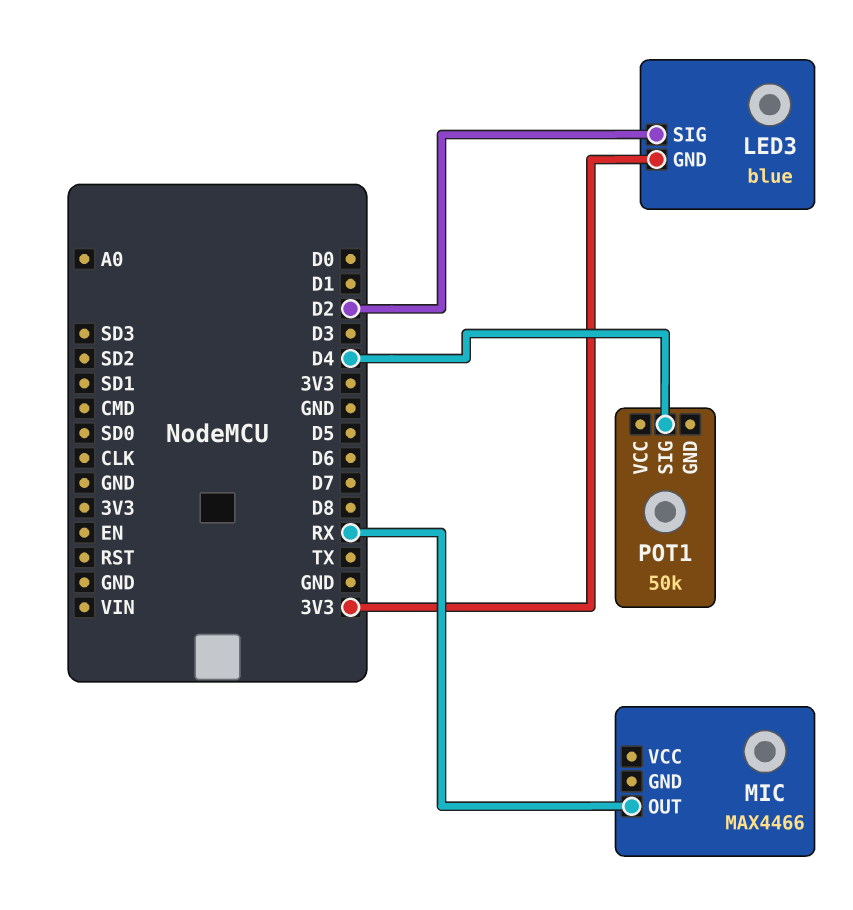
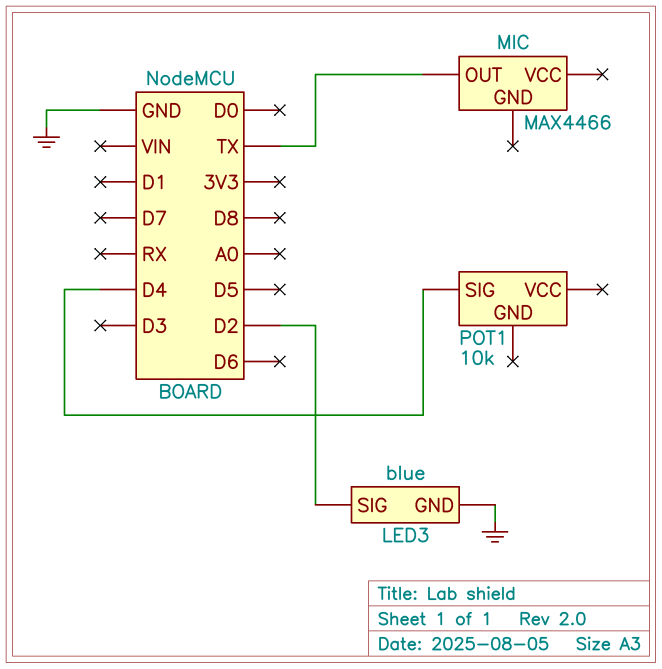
LED3 pin GND: 3V3 -> GND
MIC pin OUT: RX -> TX
POT1: 50k -> 10k

